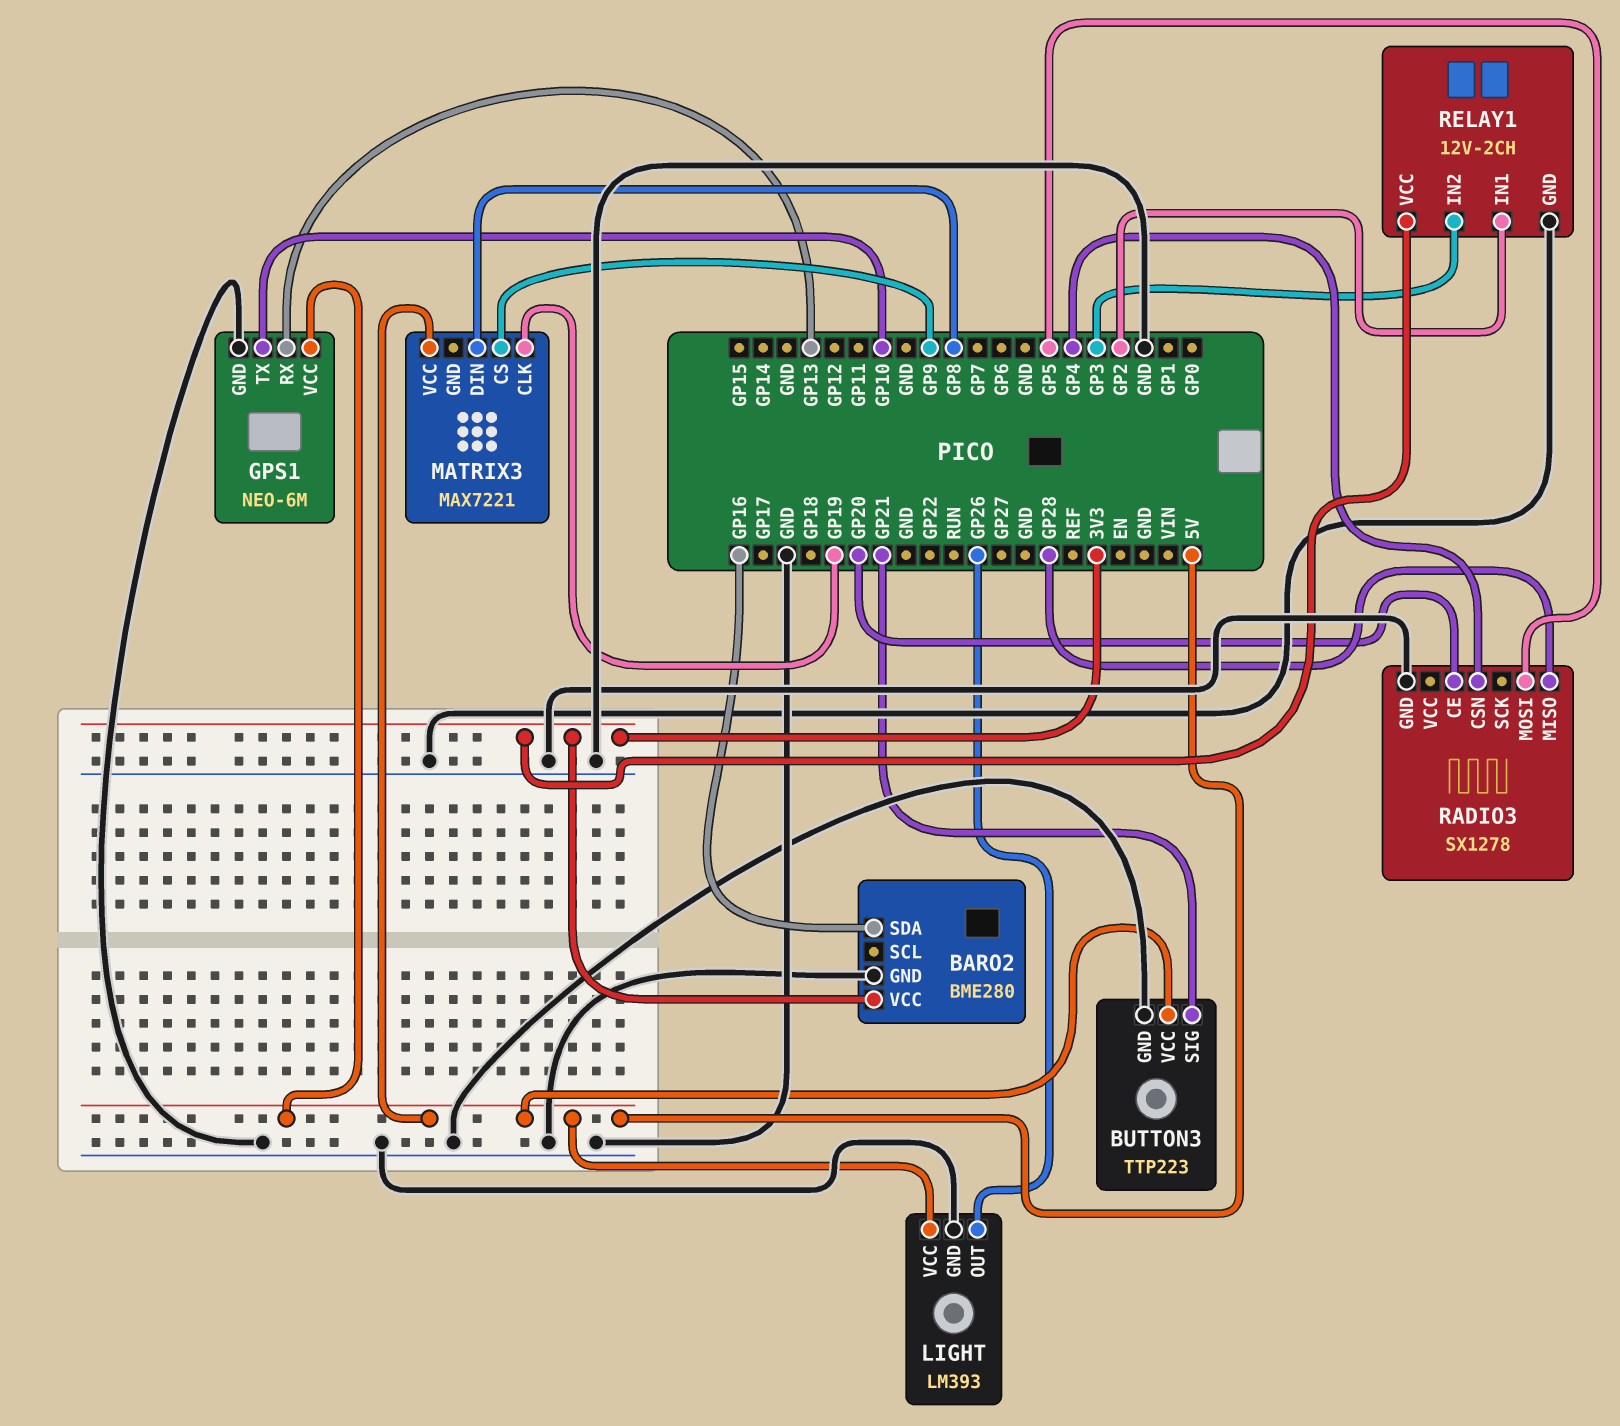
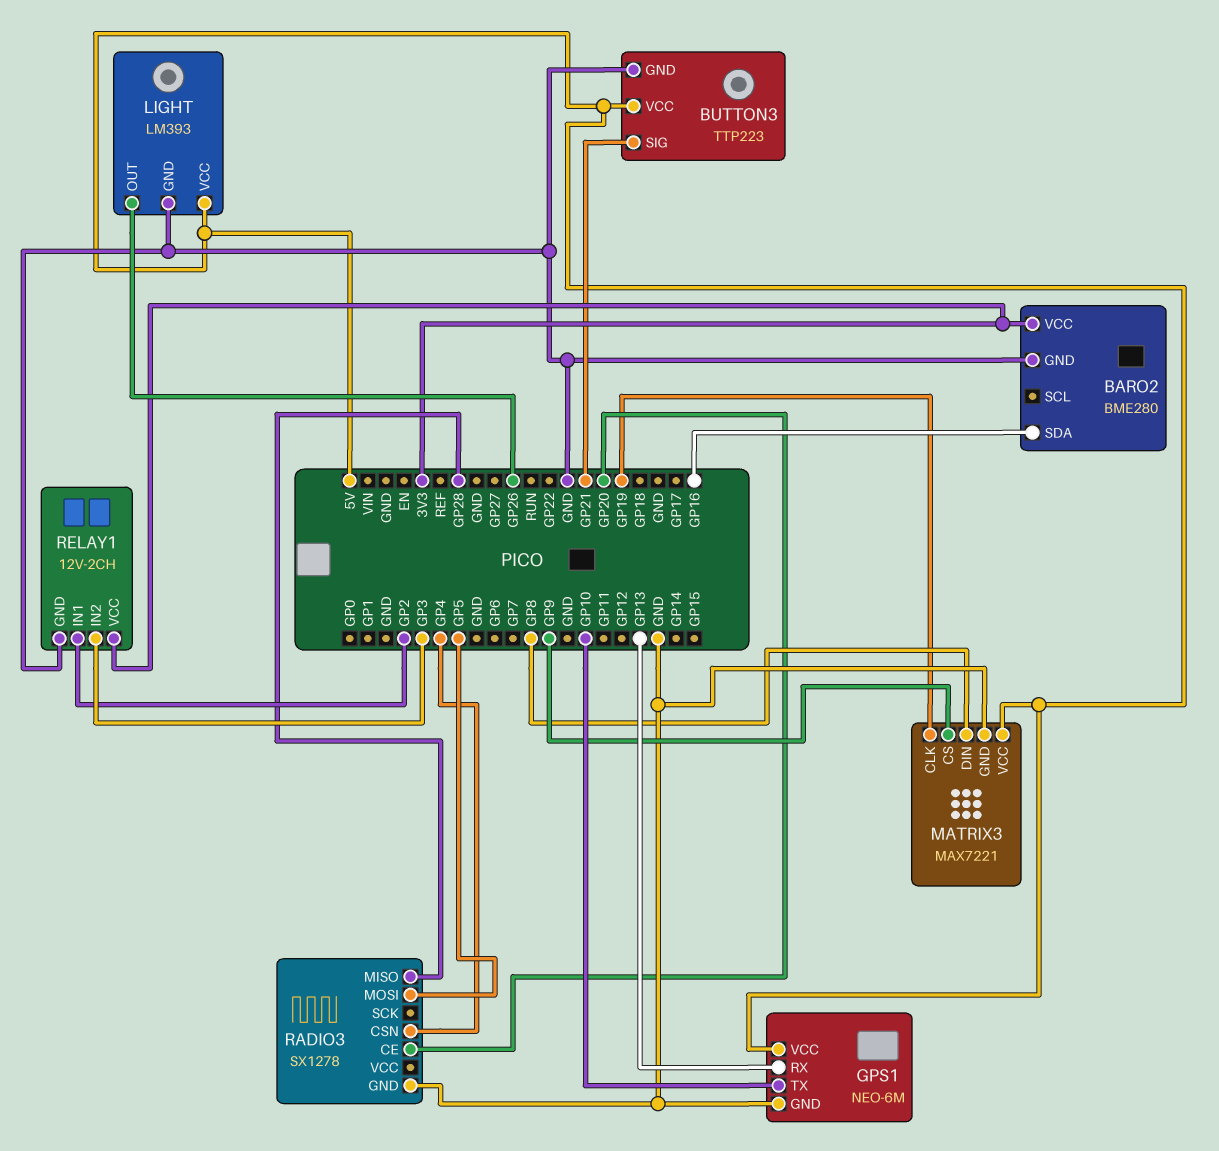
MATRIX3 pin GND: none -> GND

